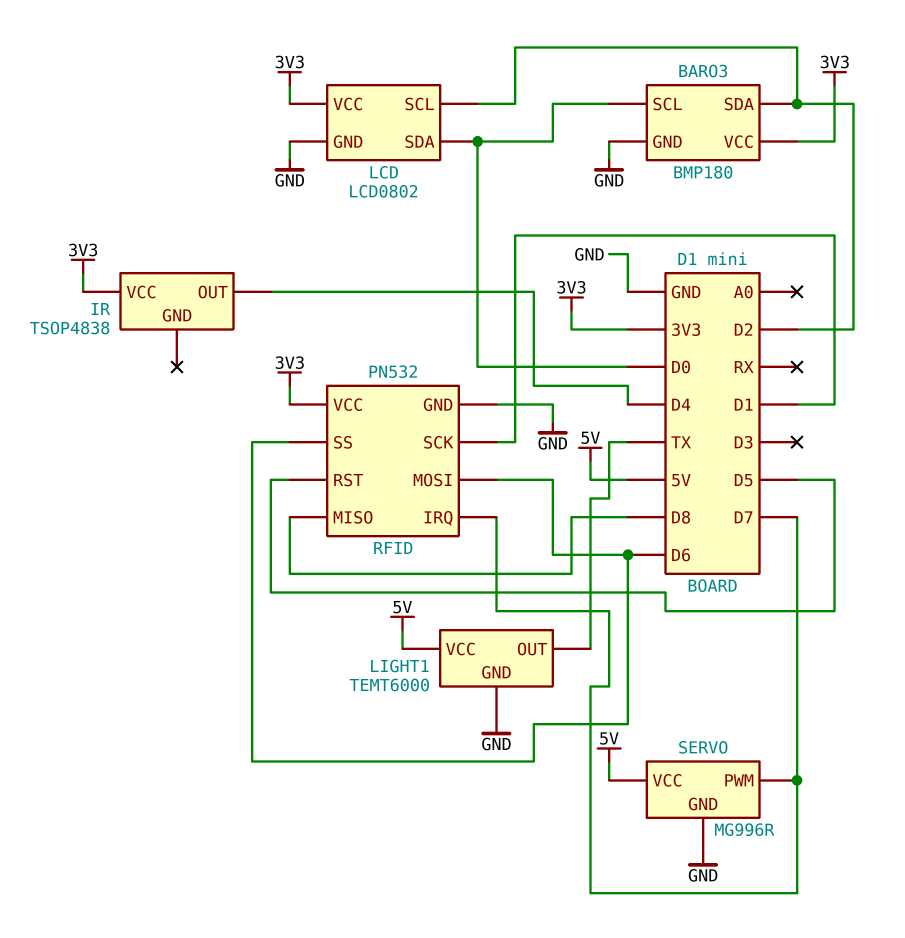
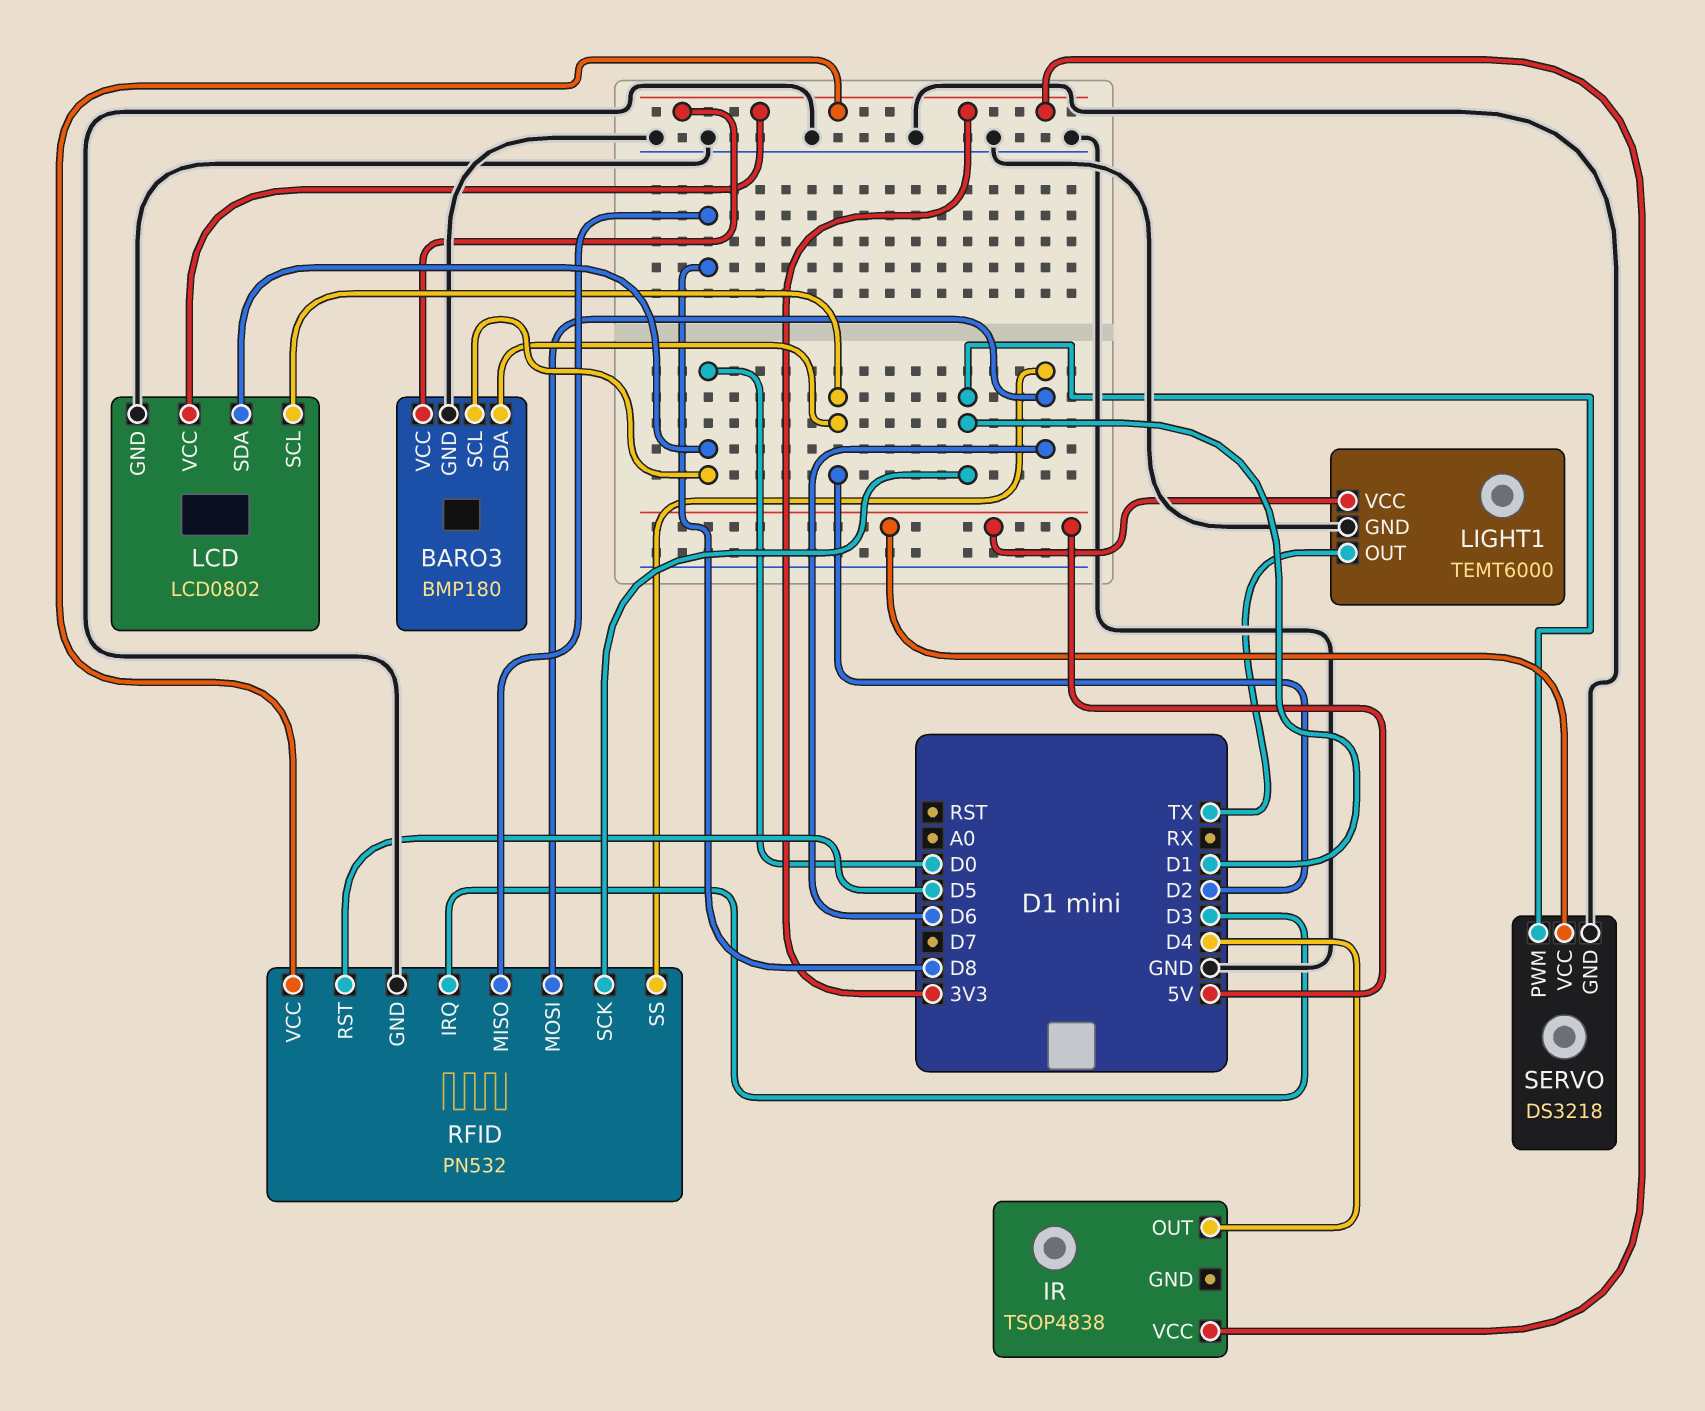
RFID pin IRQ: D7 -> D3
SERVO: MG996R -> DS3218
SERVO pin PWM: D7 -> D1

